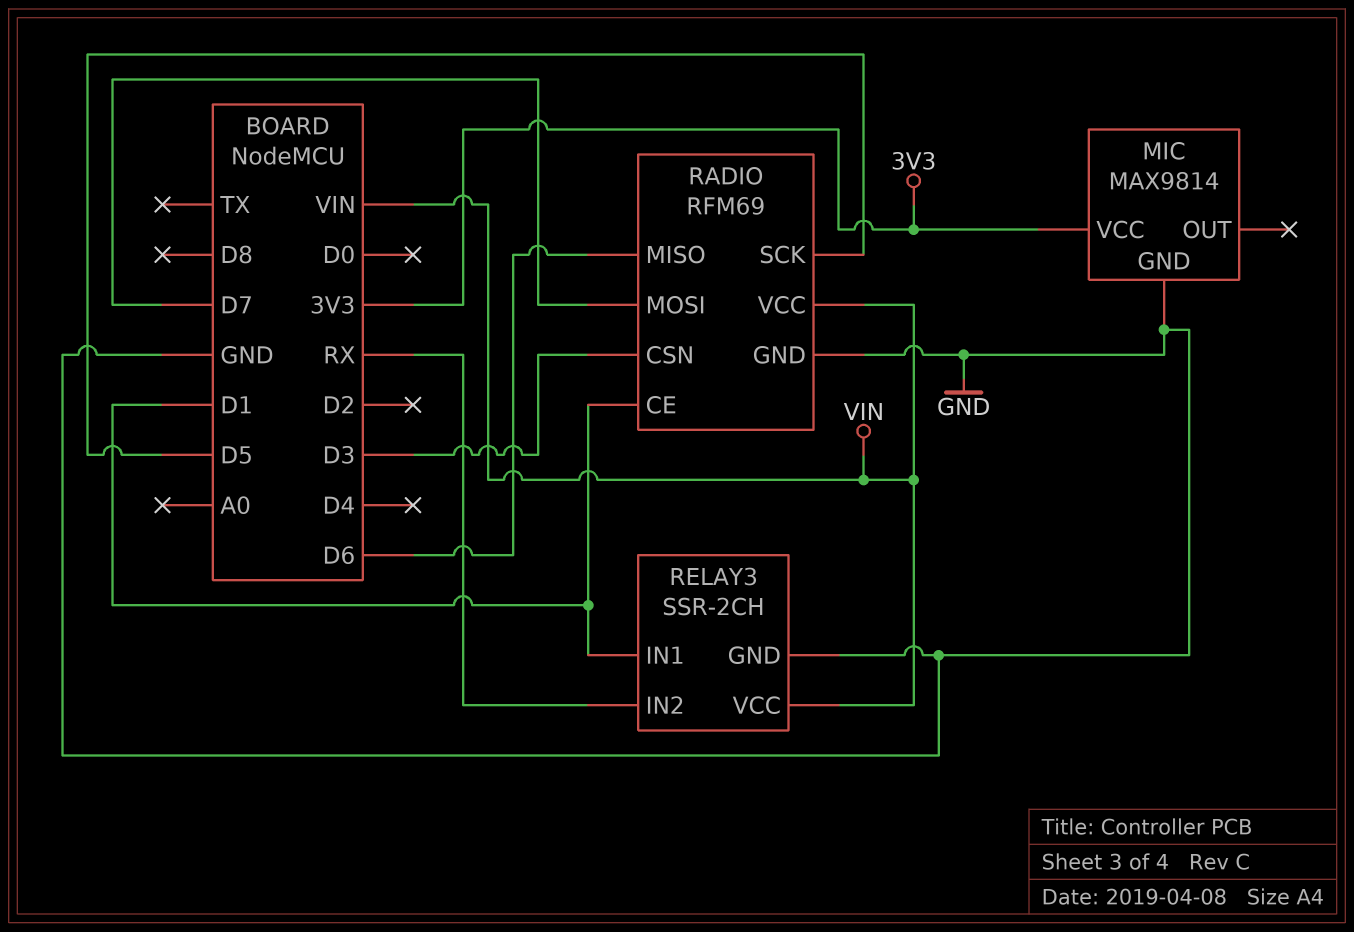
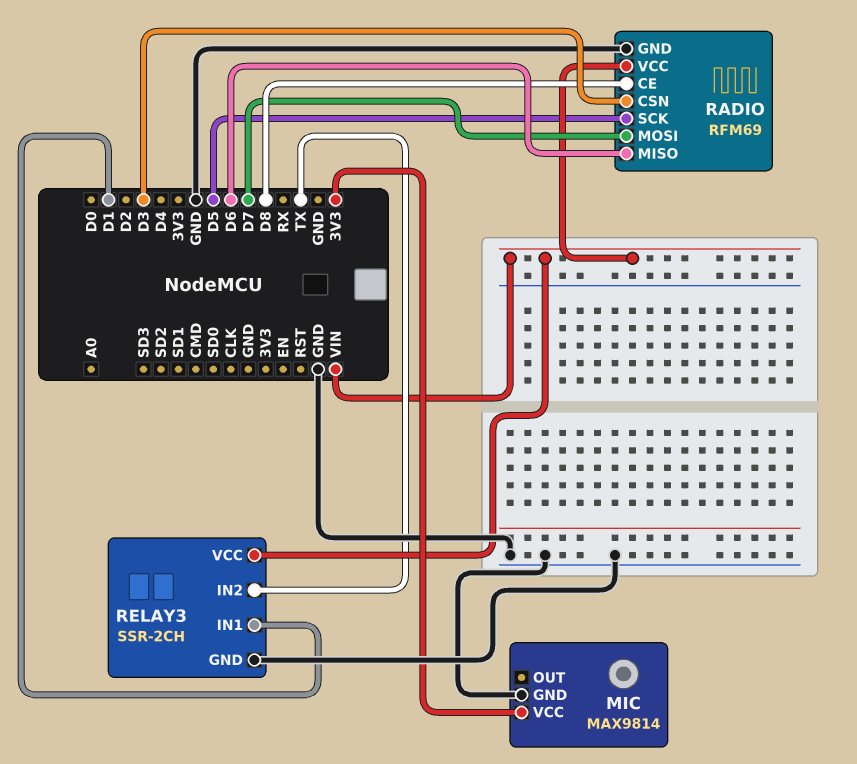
RADIO pin CE: D1 -> D8
RELAY3 pin IN2: RX -> TX

